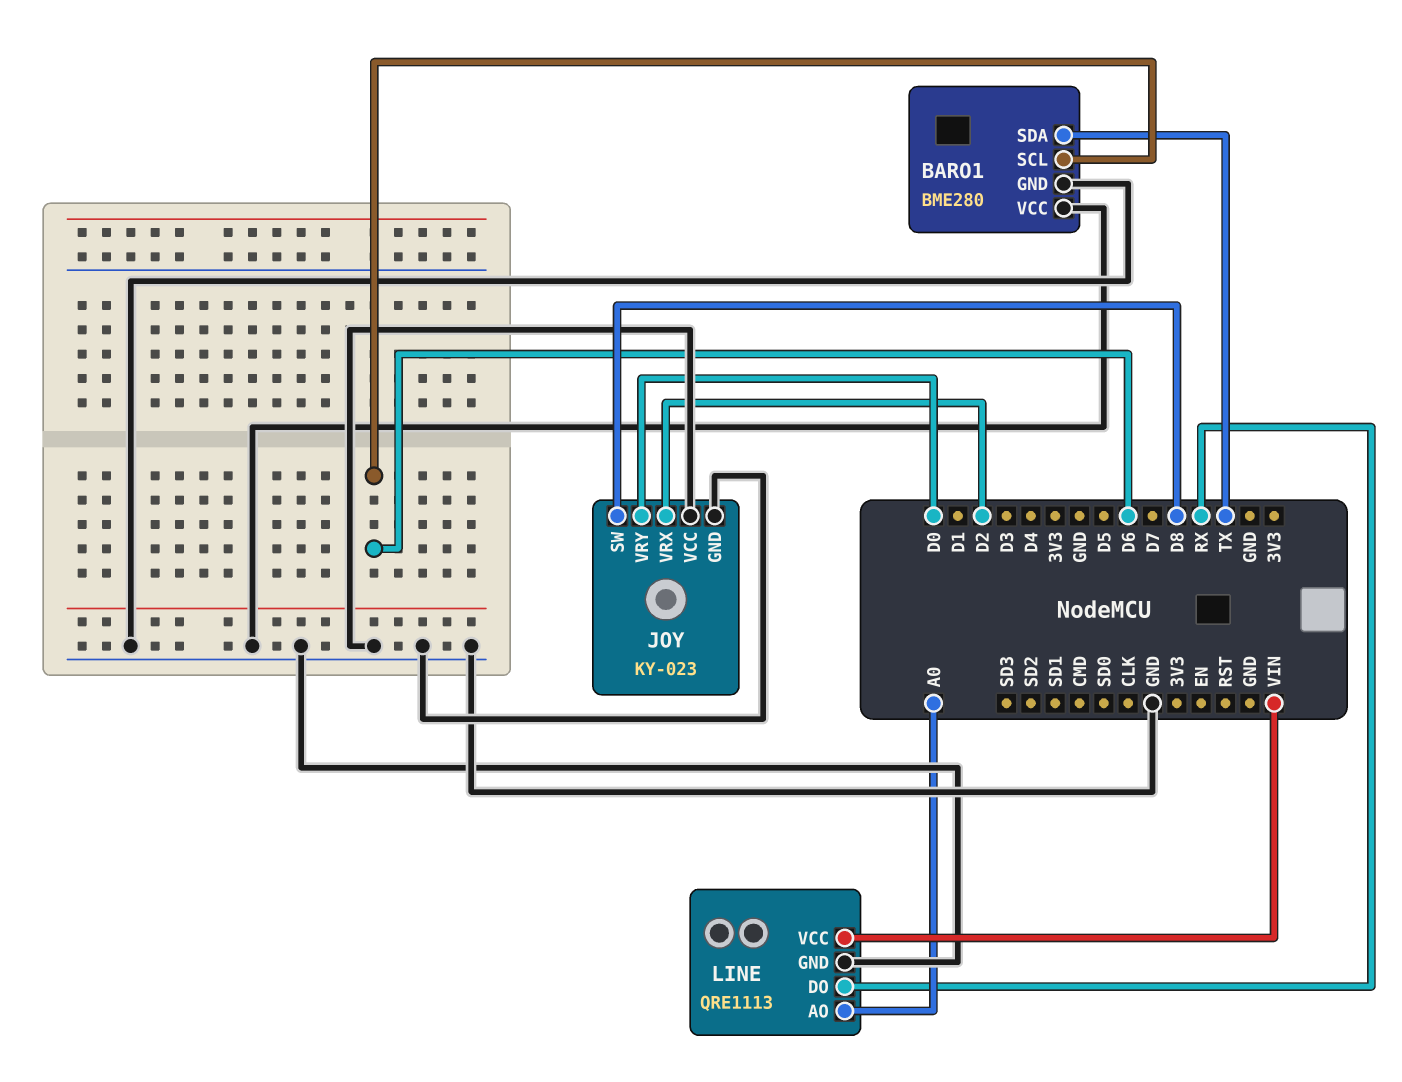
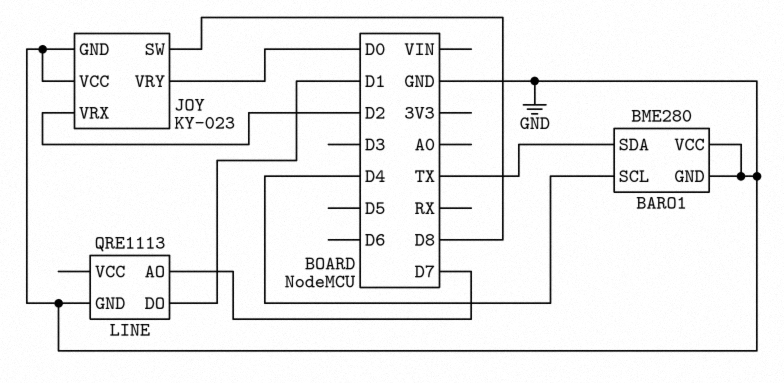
BARO1 pin SCL: D6 -> D4
LINE pin AO: A0 -> D7
LINE pin DO: RX -> D1
LINE pin VCC: VIN -> none

